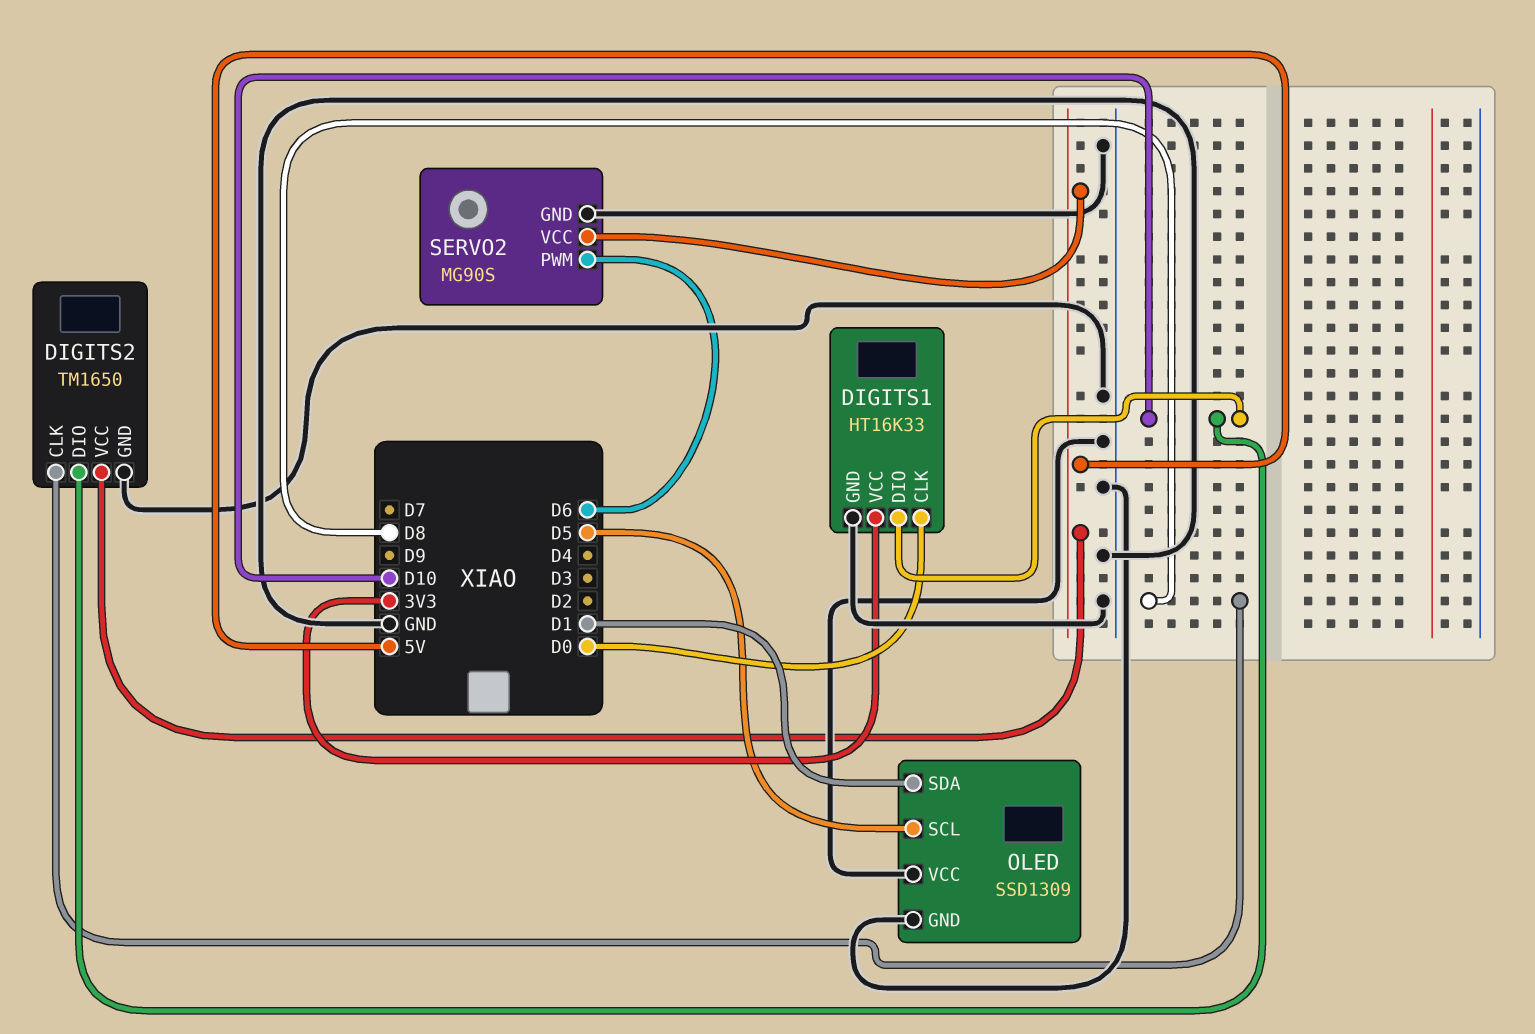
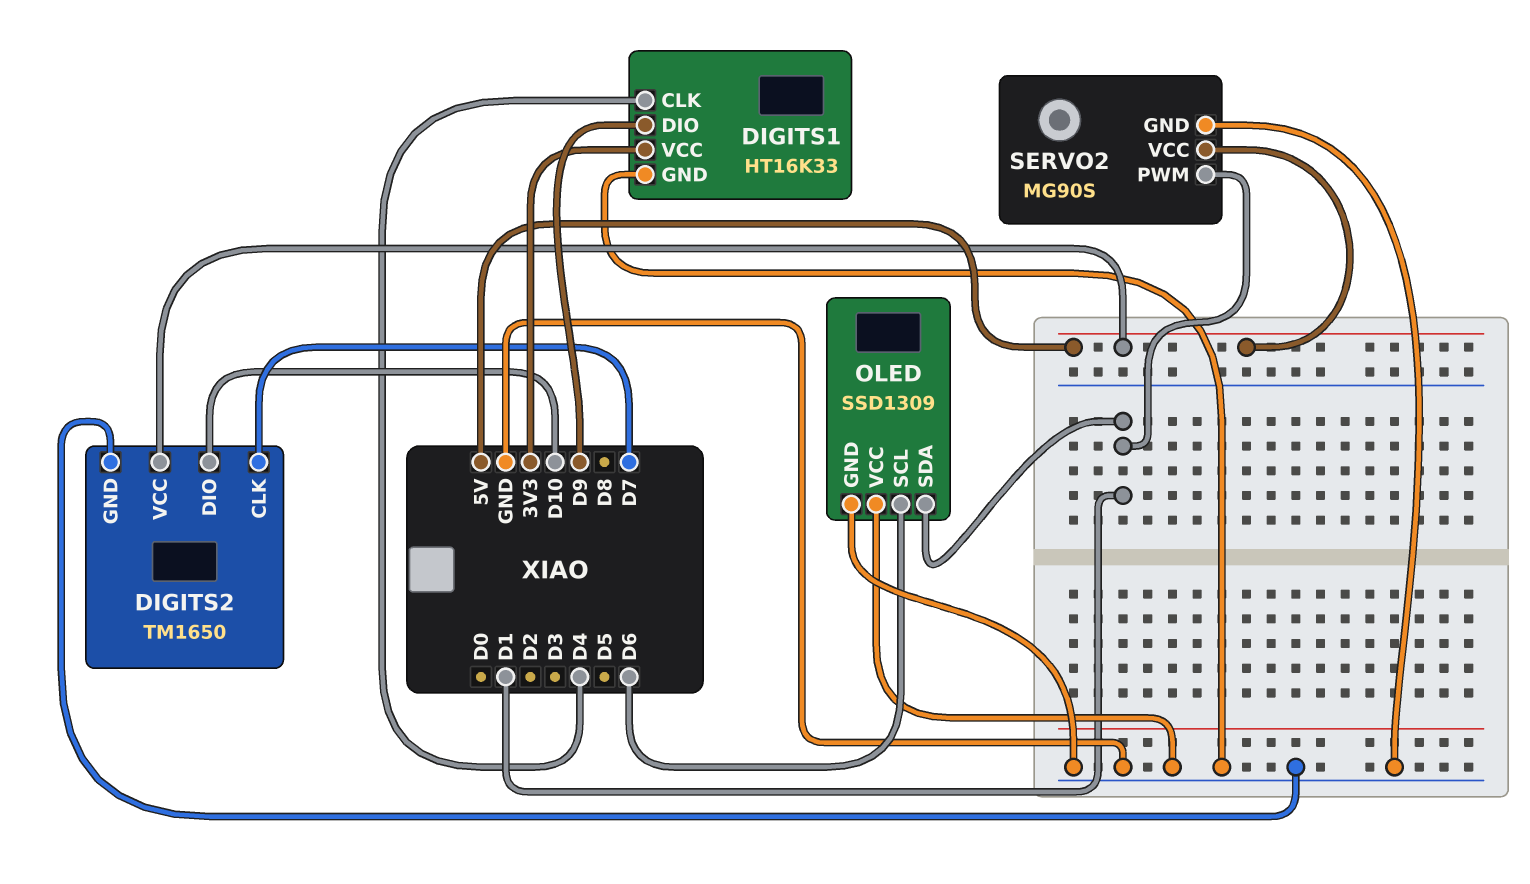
DIGITS1 pin CLK: D0 -> D4
DIGITS1 pin DIO: D10 -> D9
DIGITS2 pin CLK: D8 -> D7
OLED pin SCL: D5 -> D6
SERVO2 pin PWM: D6 -> D1

